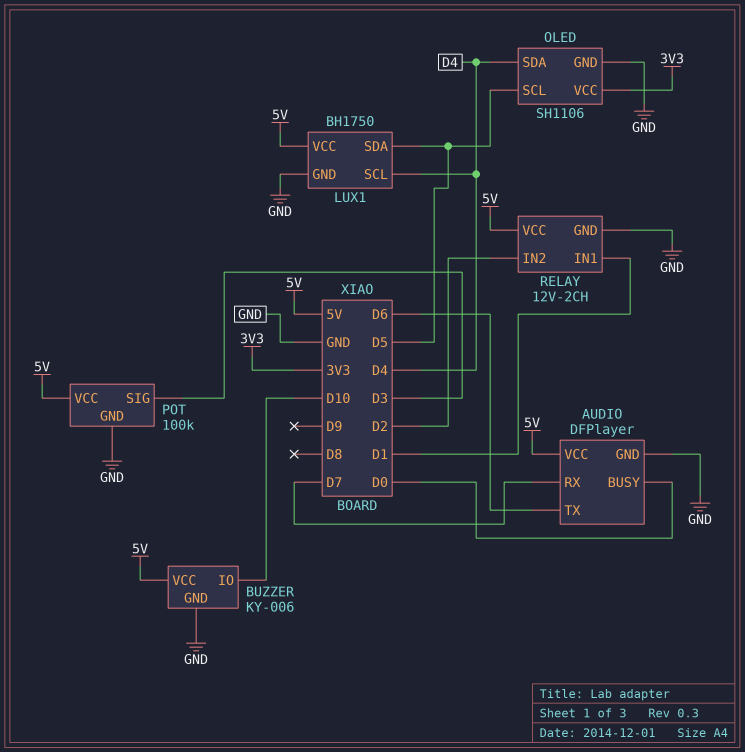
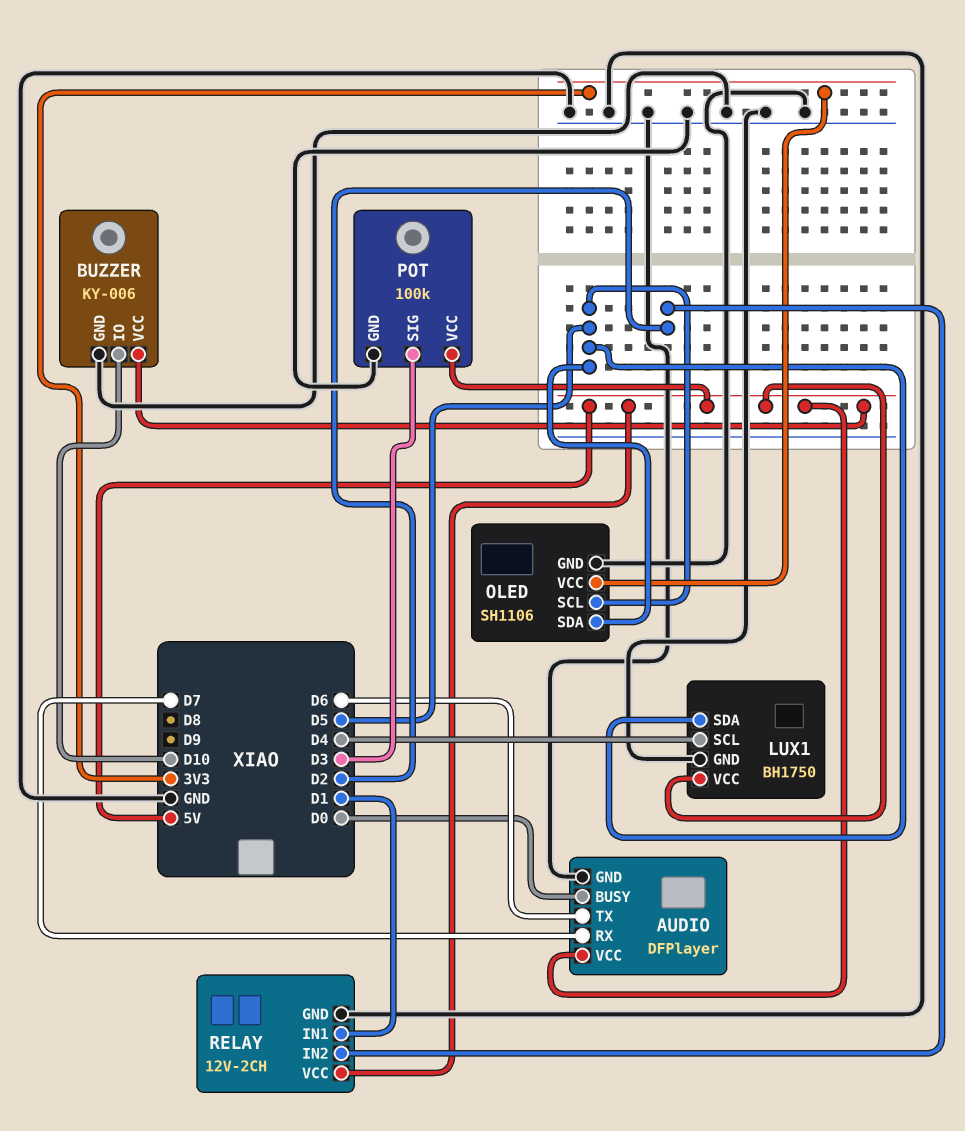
OLED pin SDA: D4 -> D5

